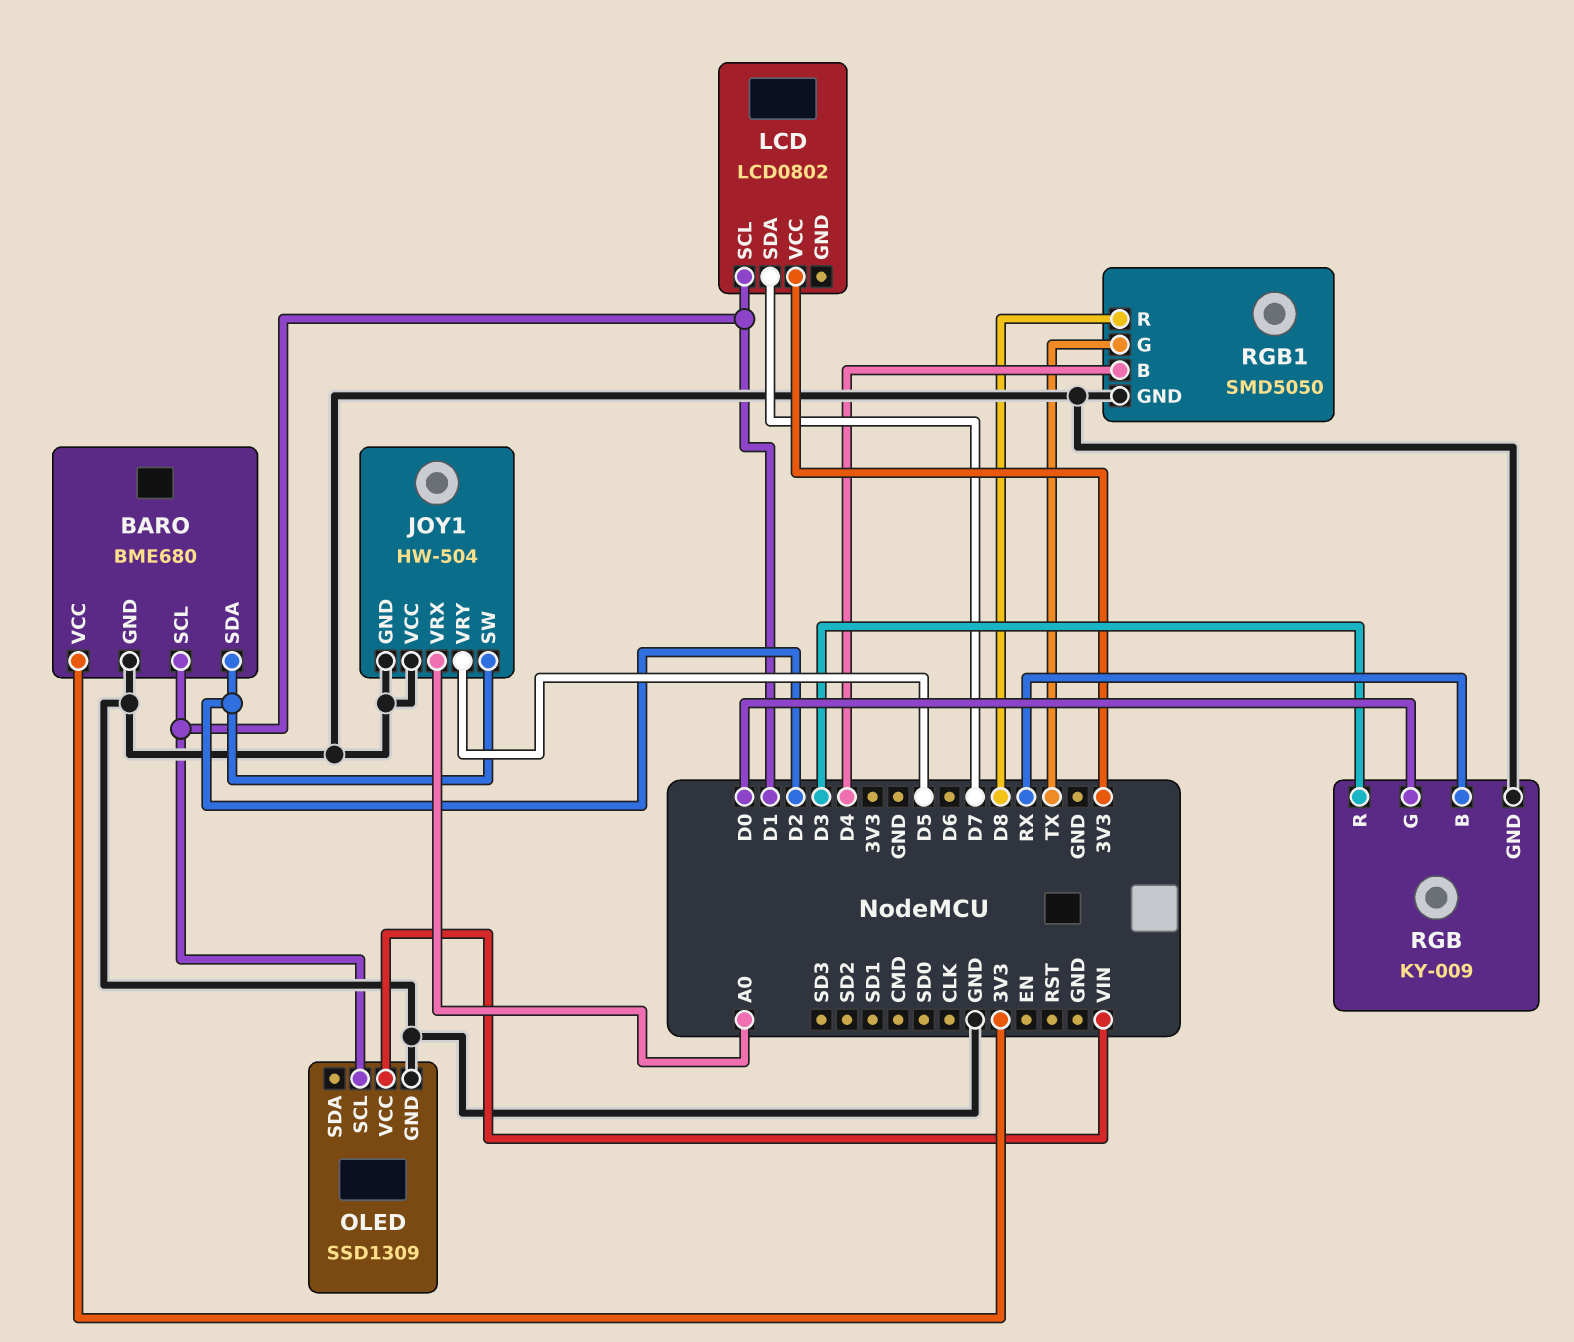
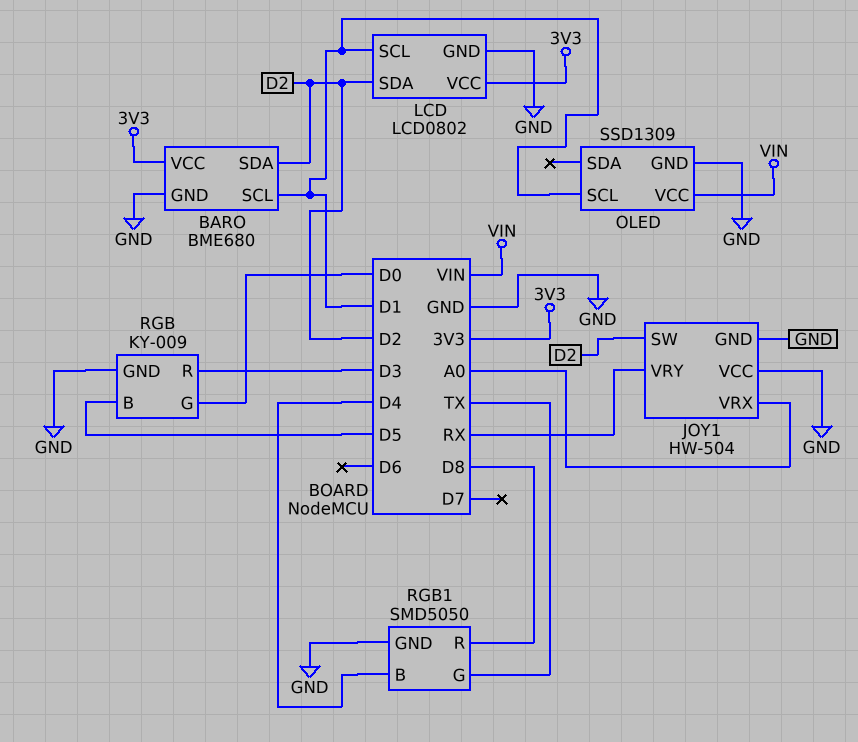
JOY1 pin VRY: D5 -> RX
LCD pin GND: none -> GND
LCD pin SDA: D7 -> D2
RGB pin B: RX -> D5

